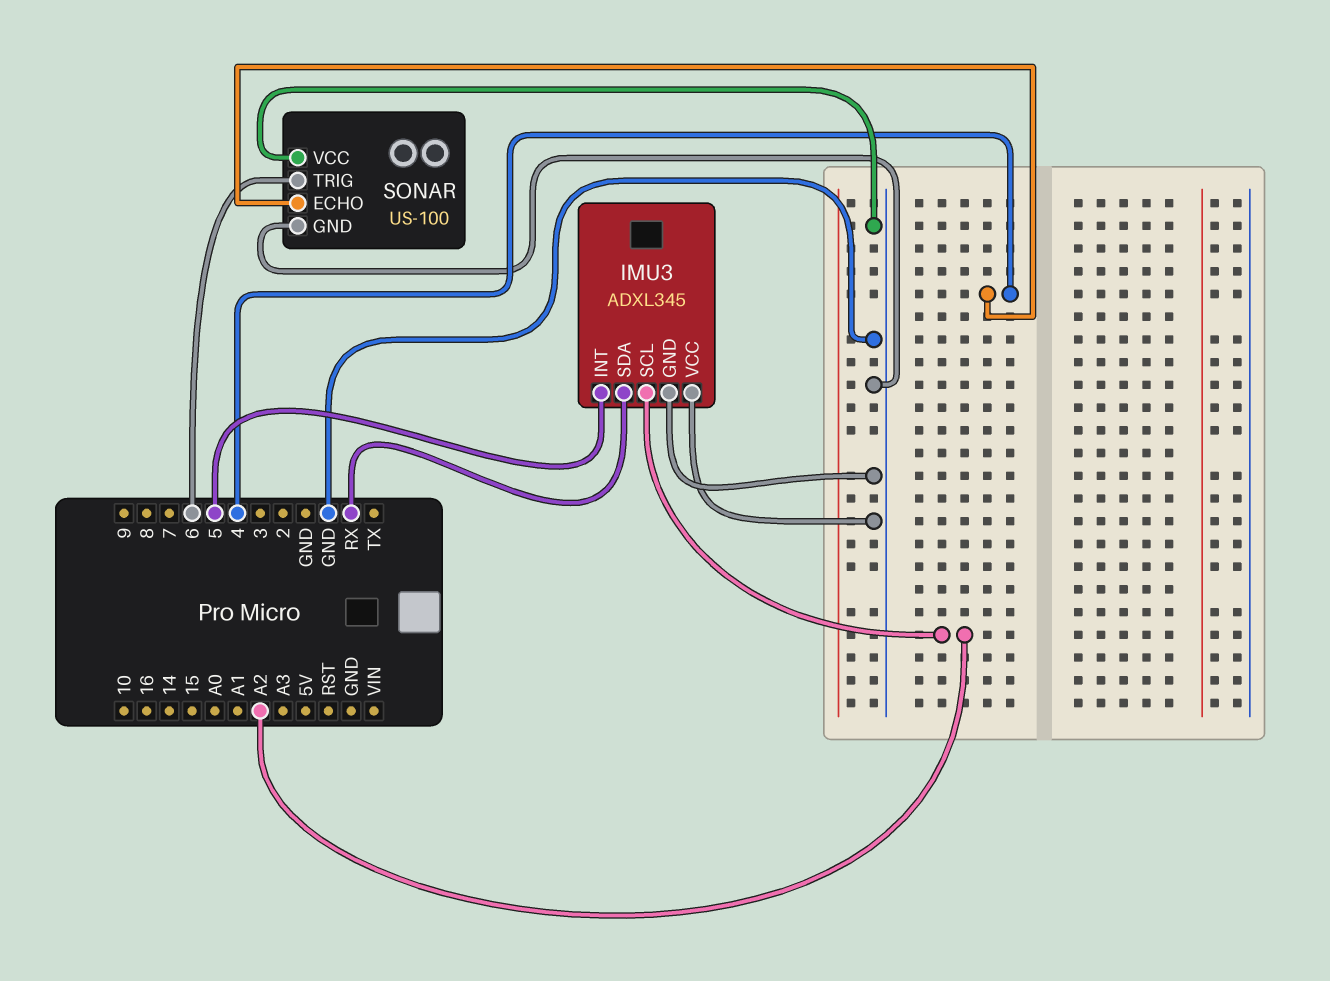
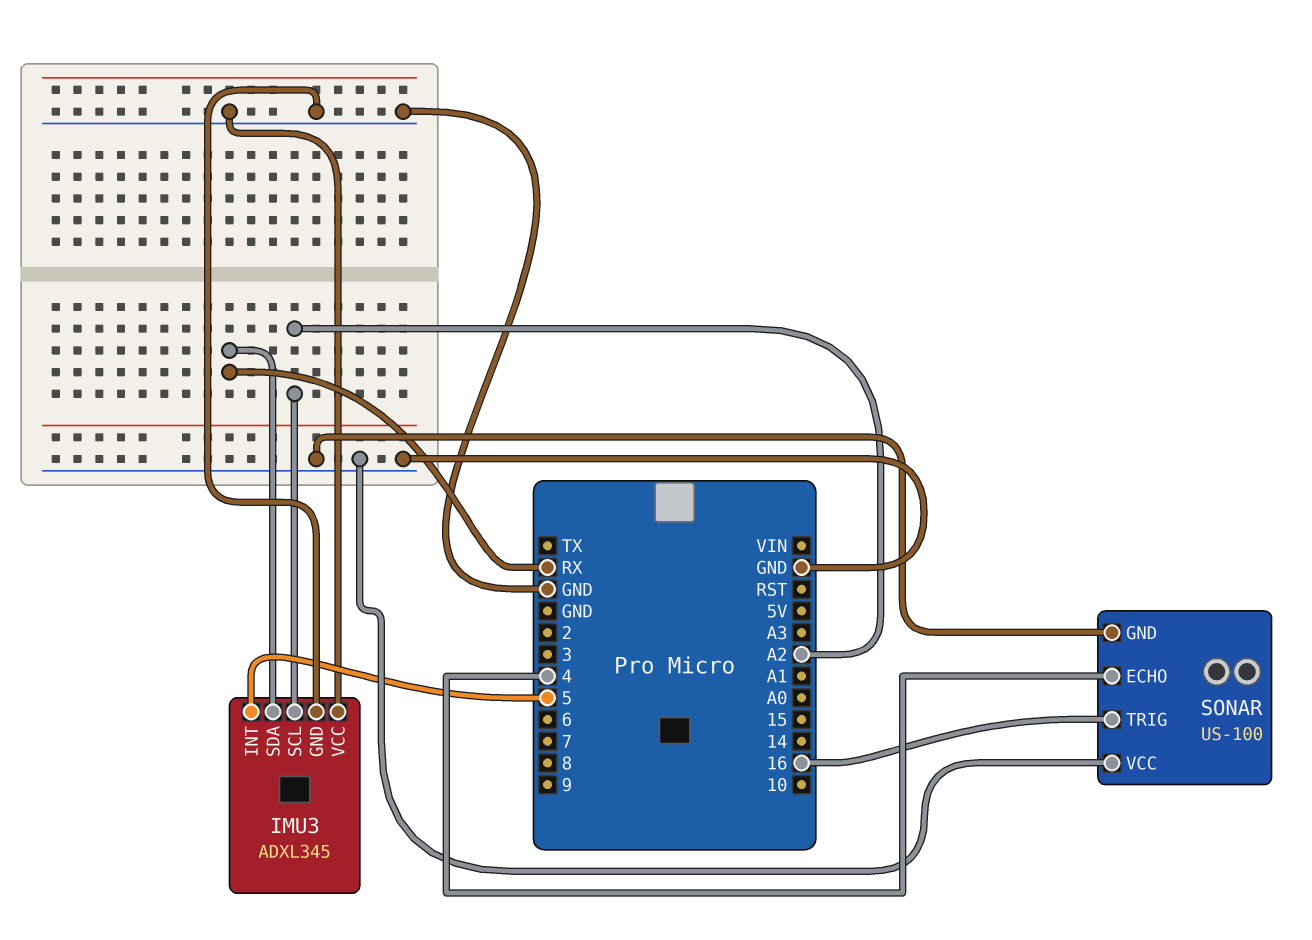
SONAR pin TRIG: 6 -> 16

